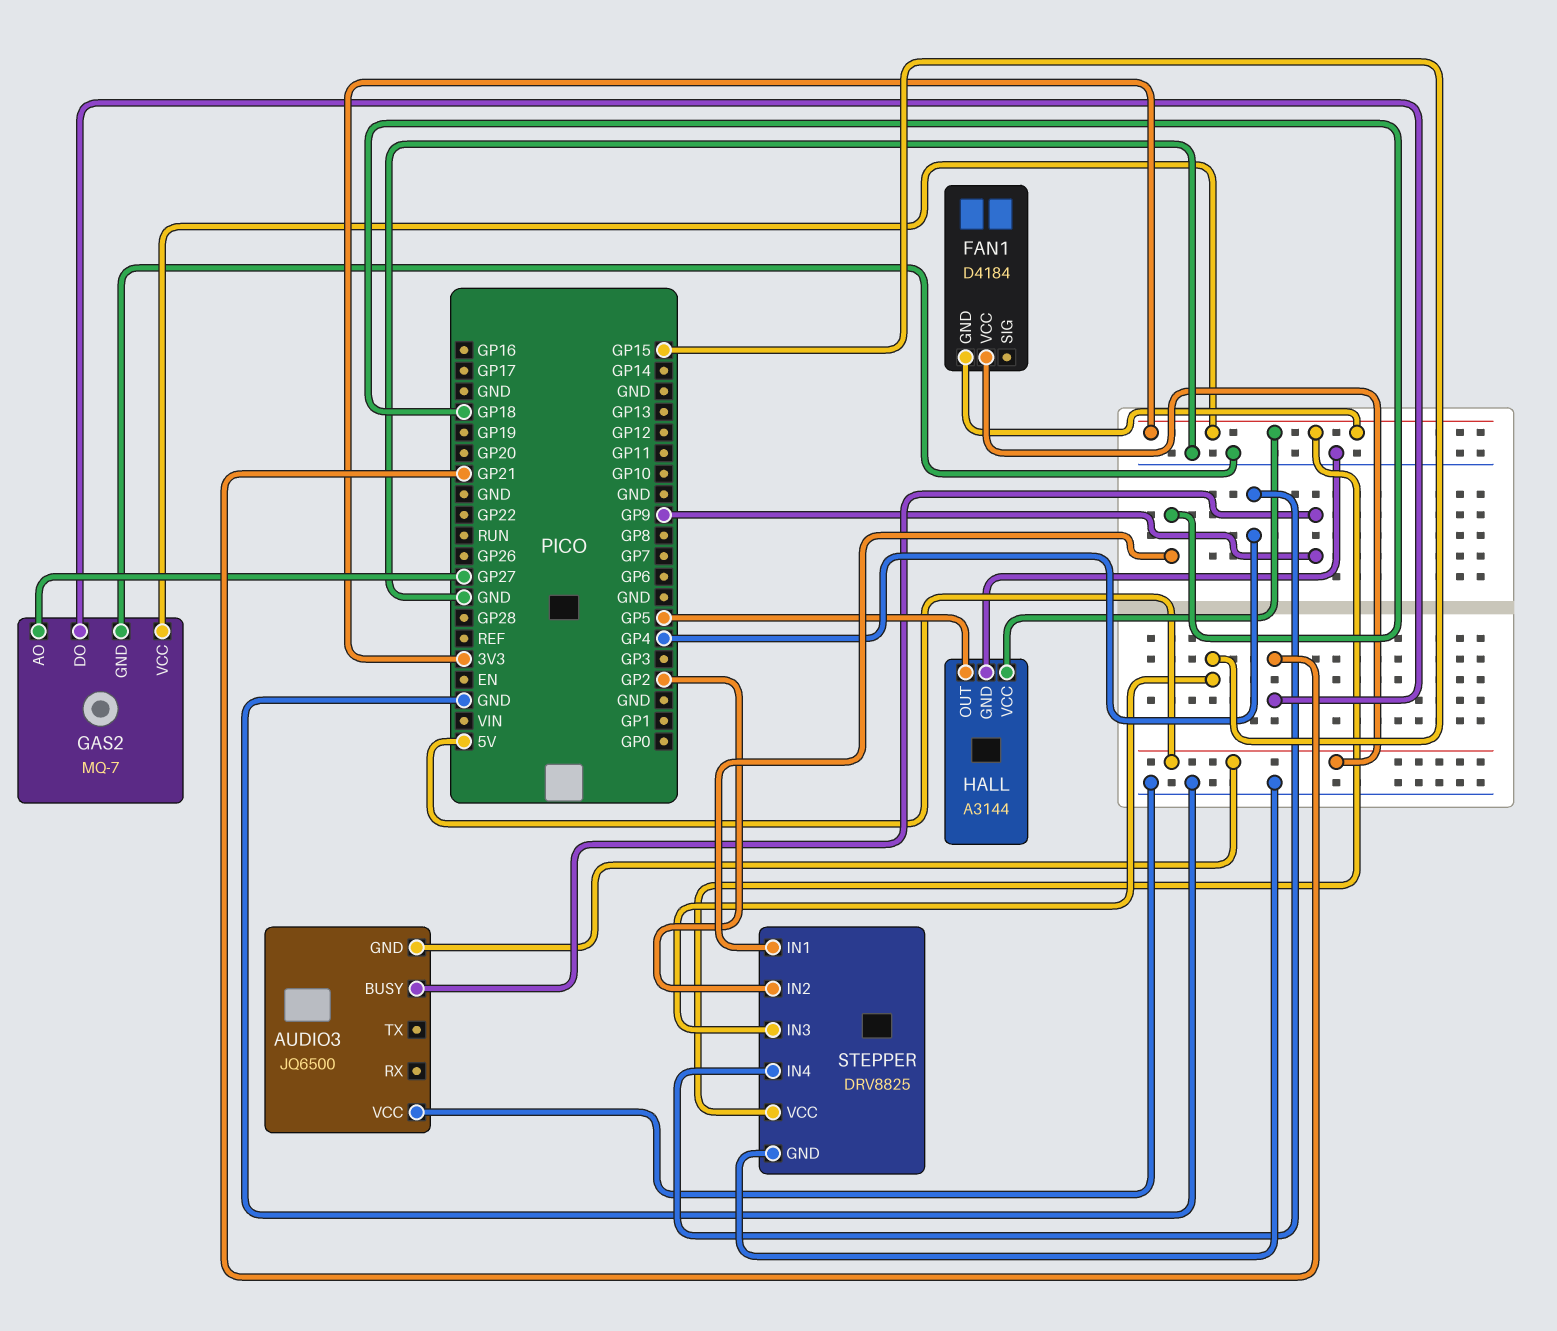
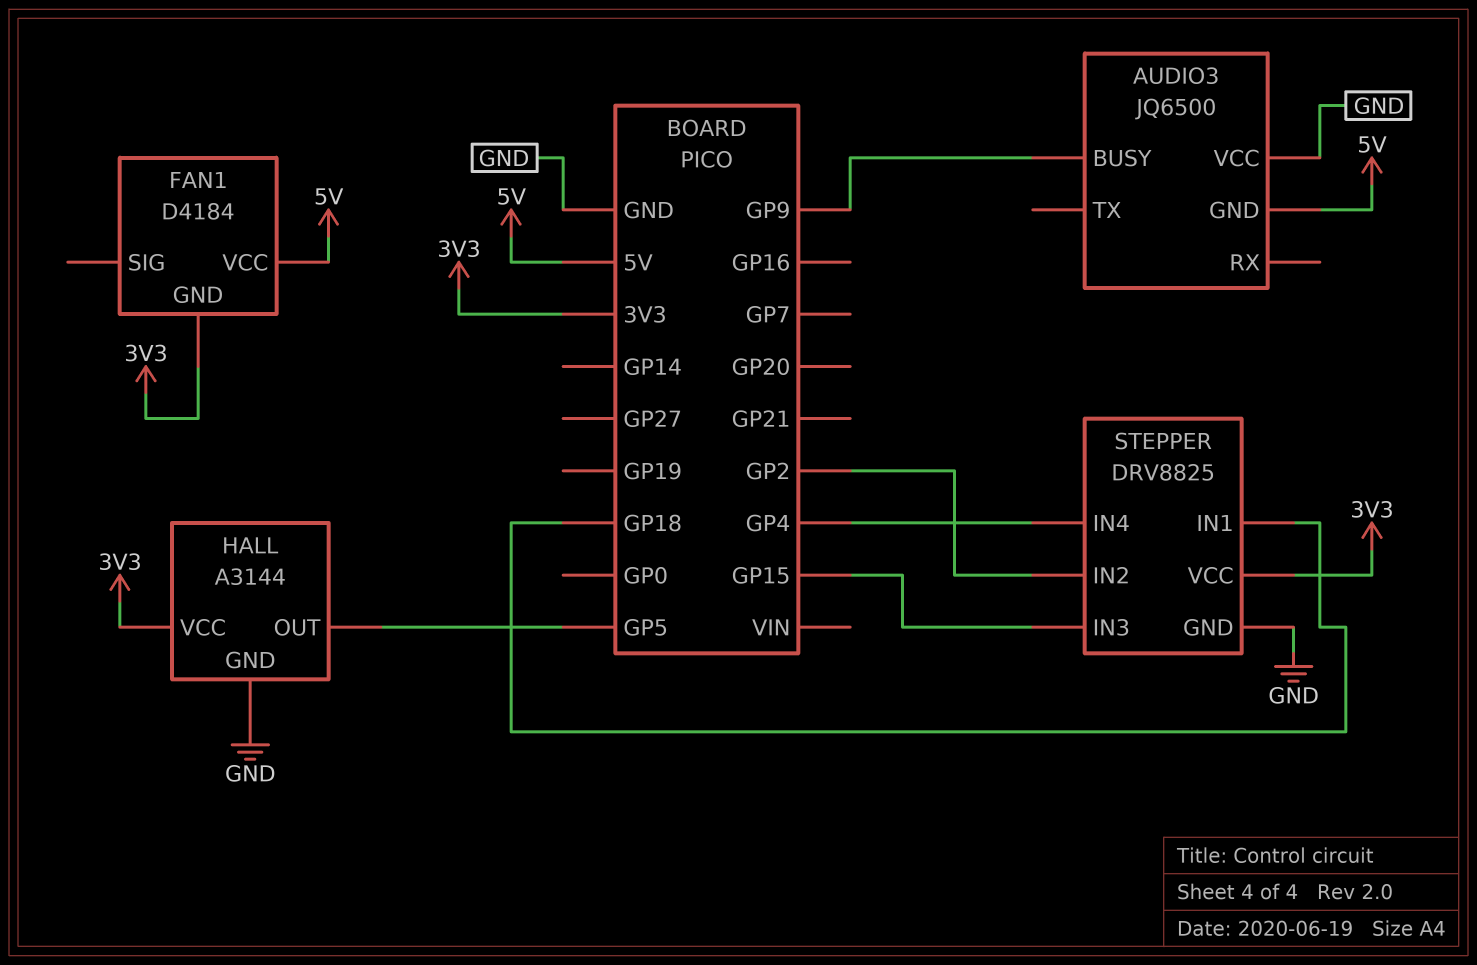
GAS2: MQ-7 -> none
GAS2 pin AO: GP27 -> none
GAS2 pin DO: GP21 -> none
GAS2 pin GND: GND -> none
GAS2 pin VCC: 3V3 -> none

